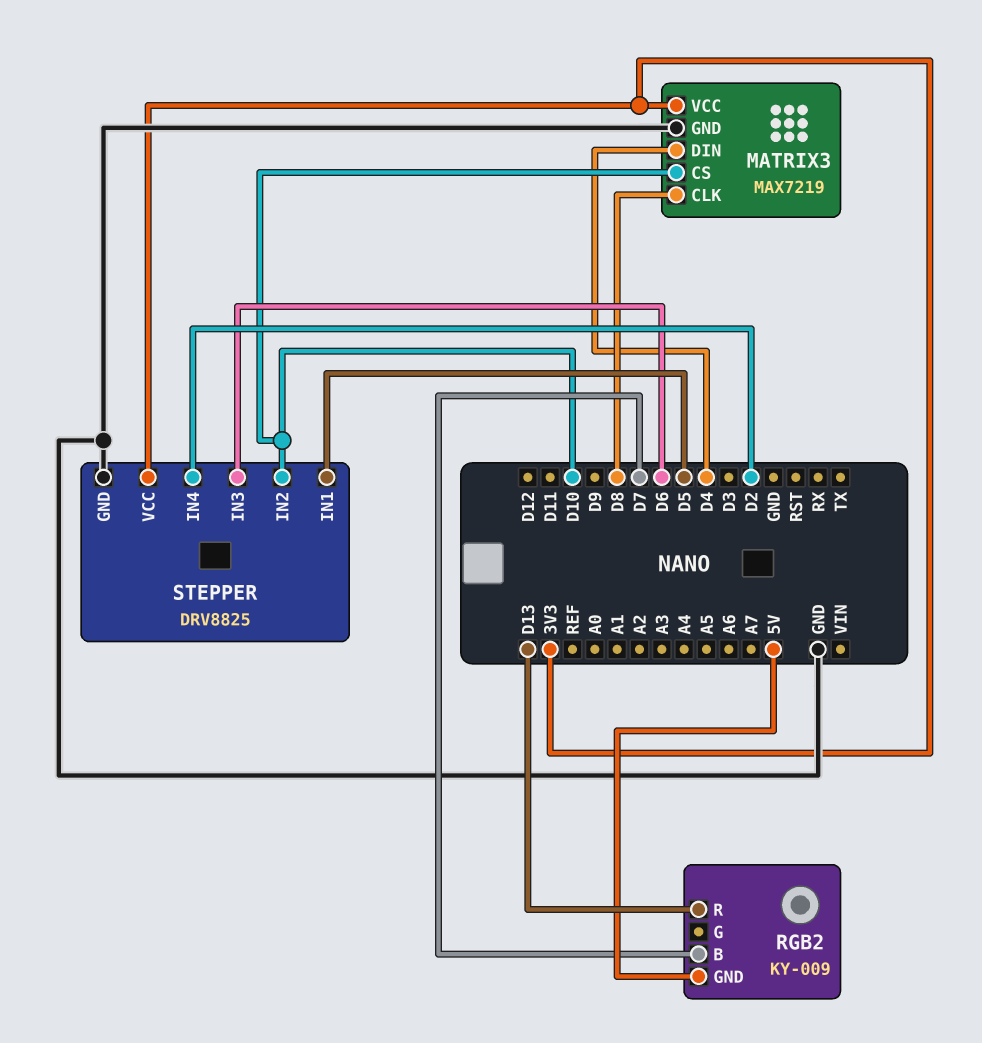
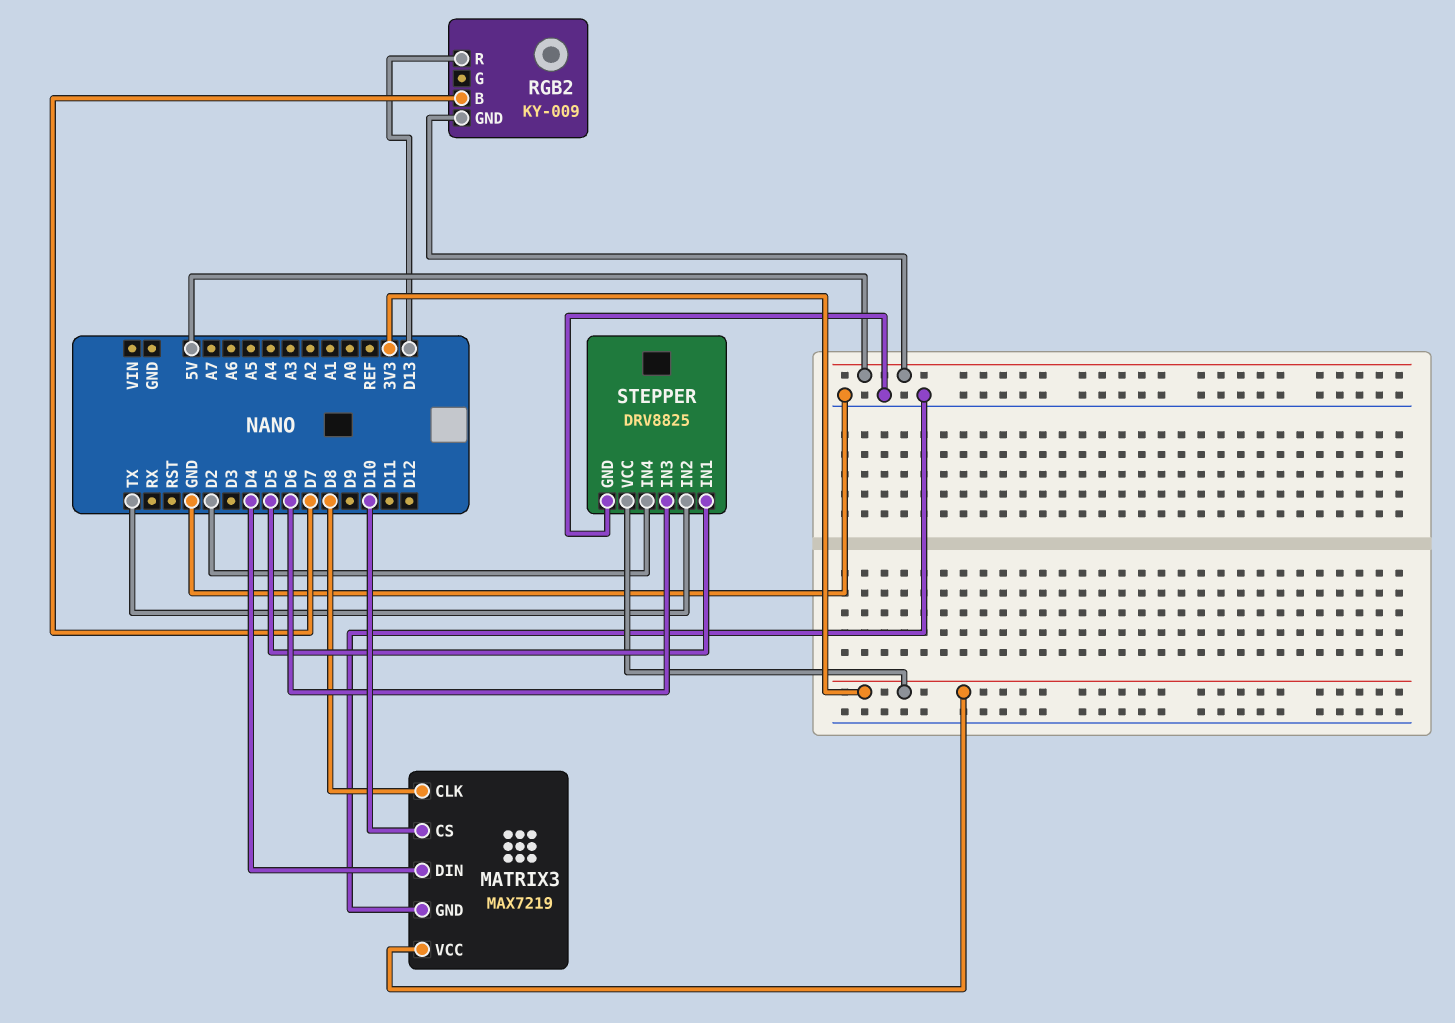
STEPPER pin IN2: D10 -> TX

